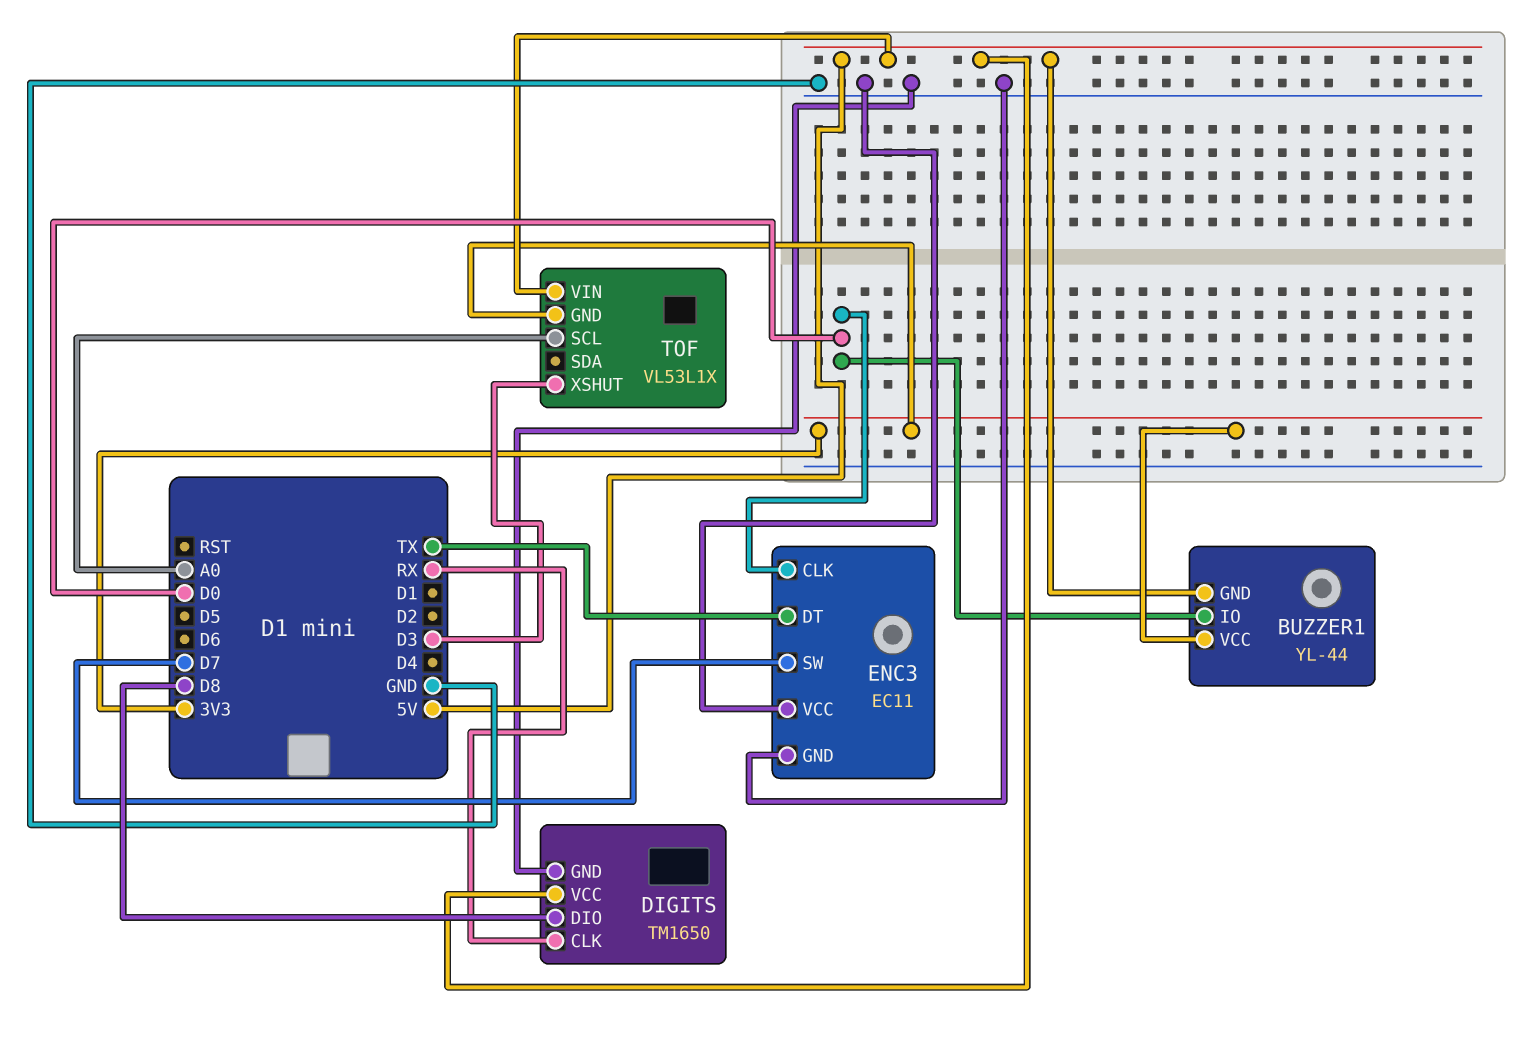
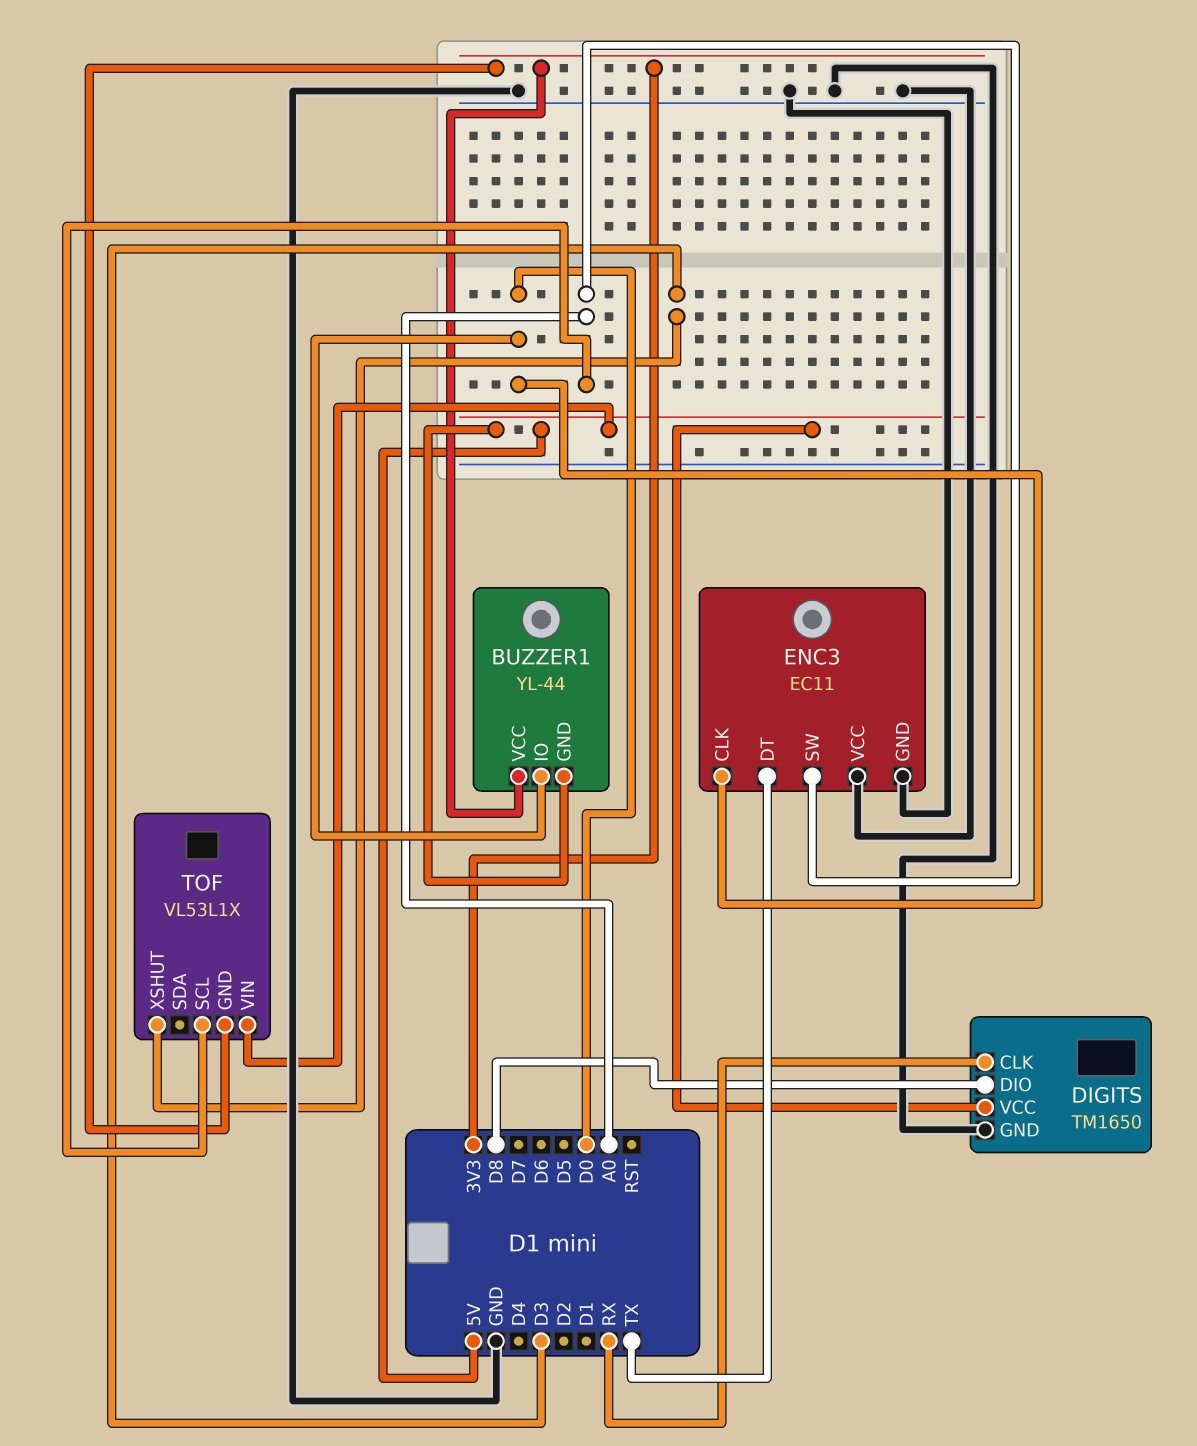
ENC3 pin SW: D7 -> A0

